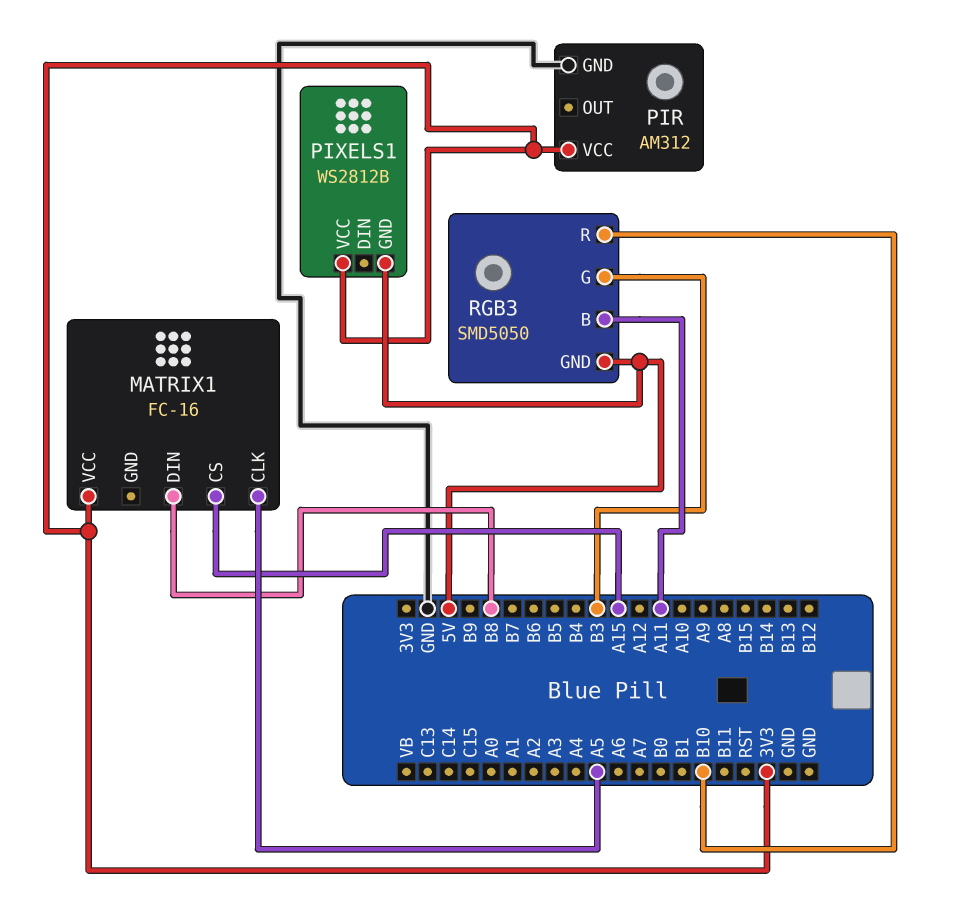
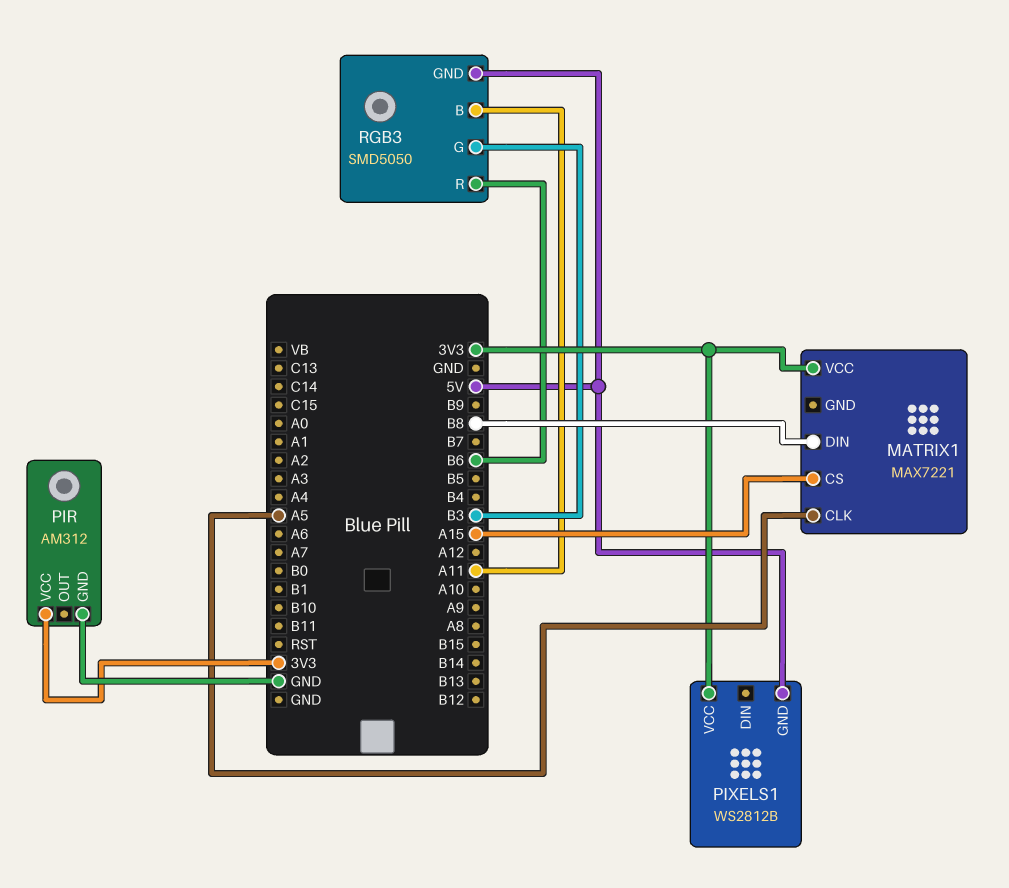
MATRIX1: FC-16 -> MAX7221
RGB3 pin R: B10 -> B6

